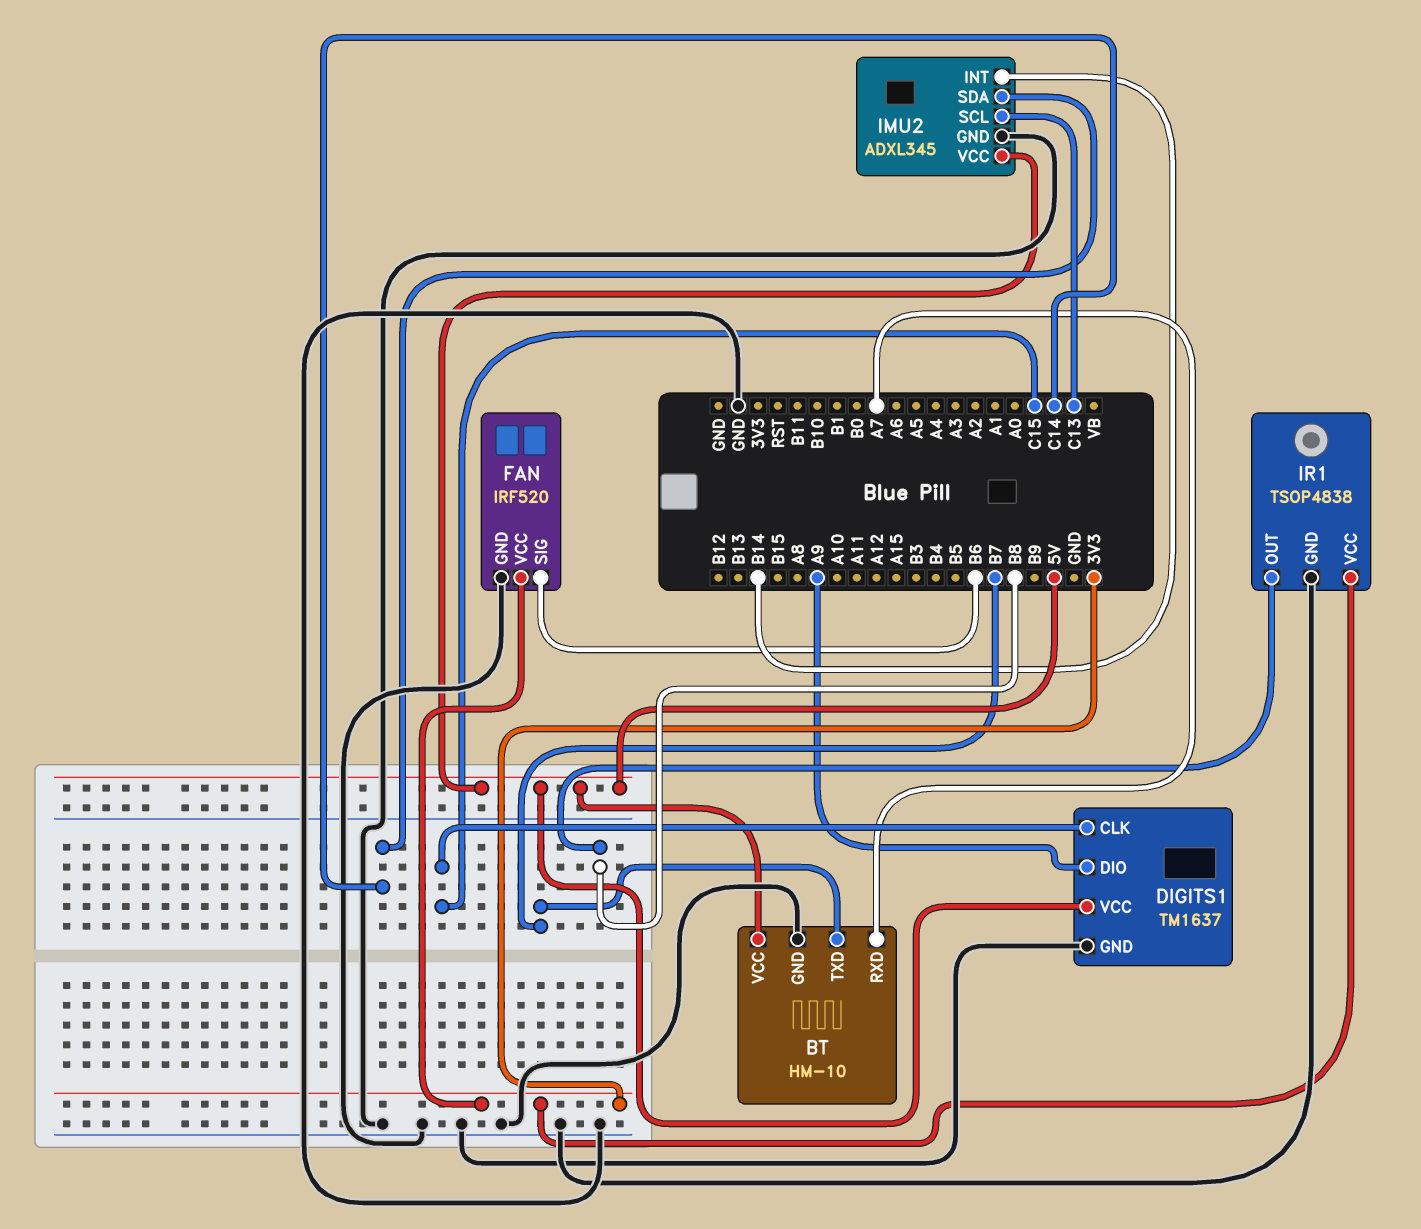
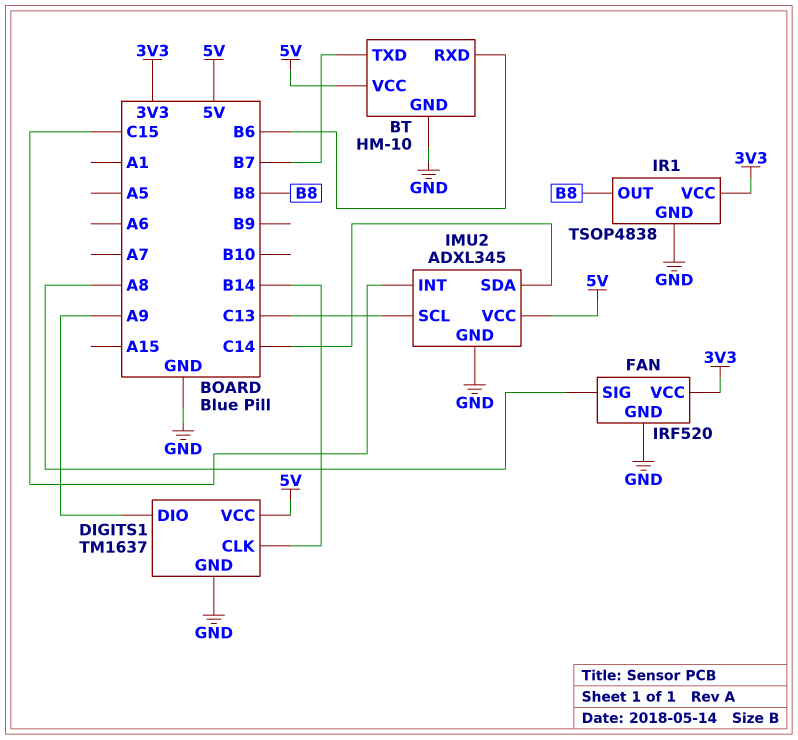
BT pin RXD: A7 -> B6
DIGITS1 pin CLK: C15 -> B14
FAN pin SIG: B6 -> A8
IMU2 pin INT: B14 -> C15

